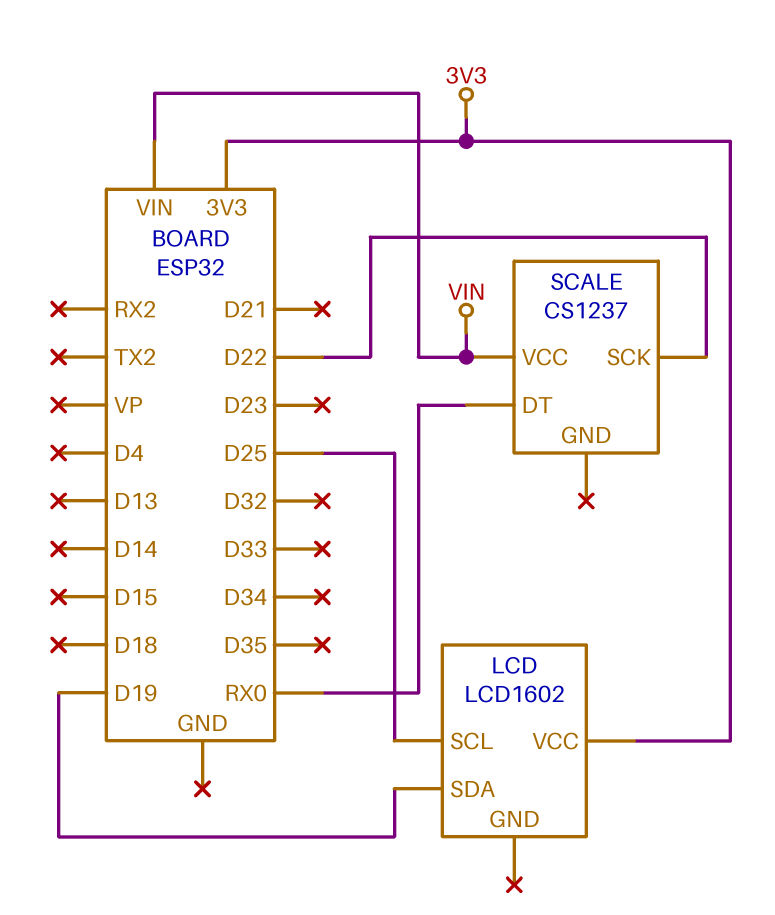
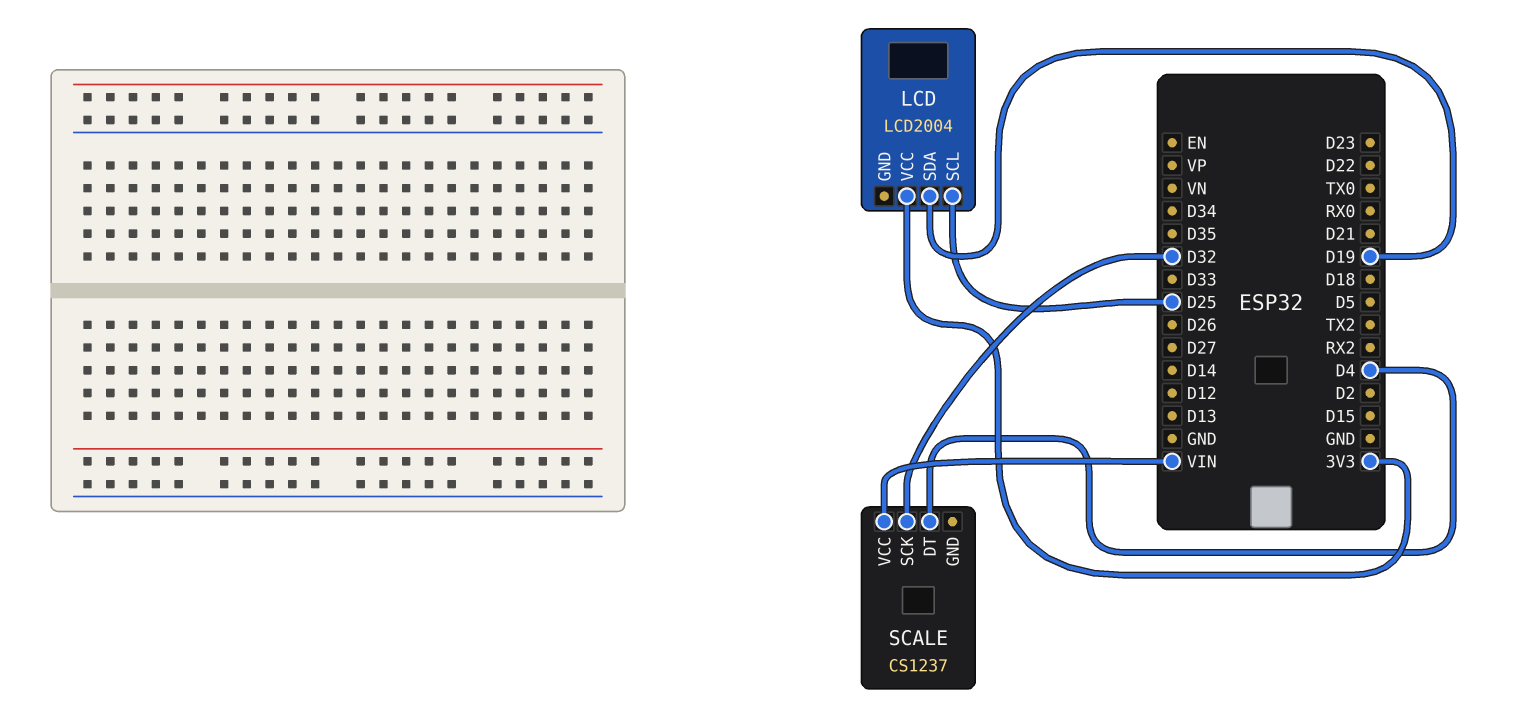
LCD: LCD1602 -> LCD2004
SCALE pin DT: RX0 -> D4
SCALE pin SCK: D22 -> D32

